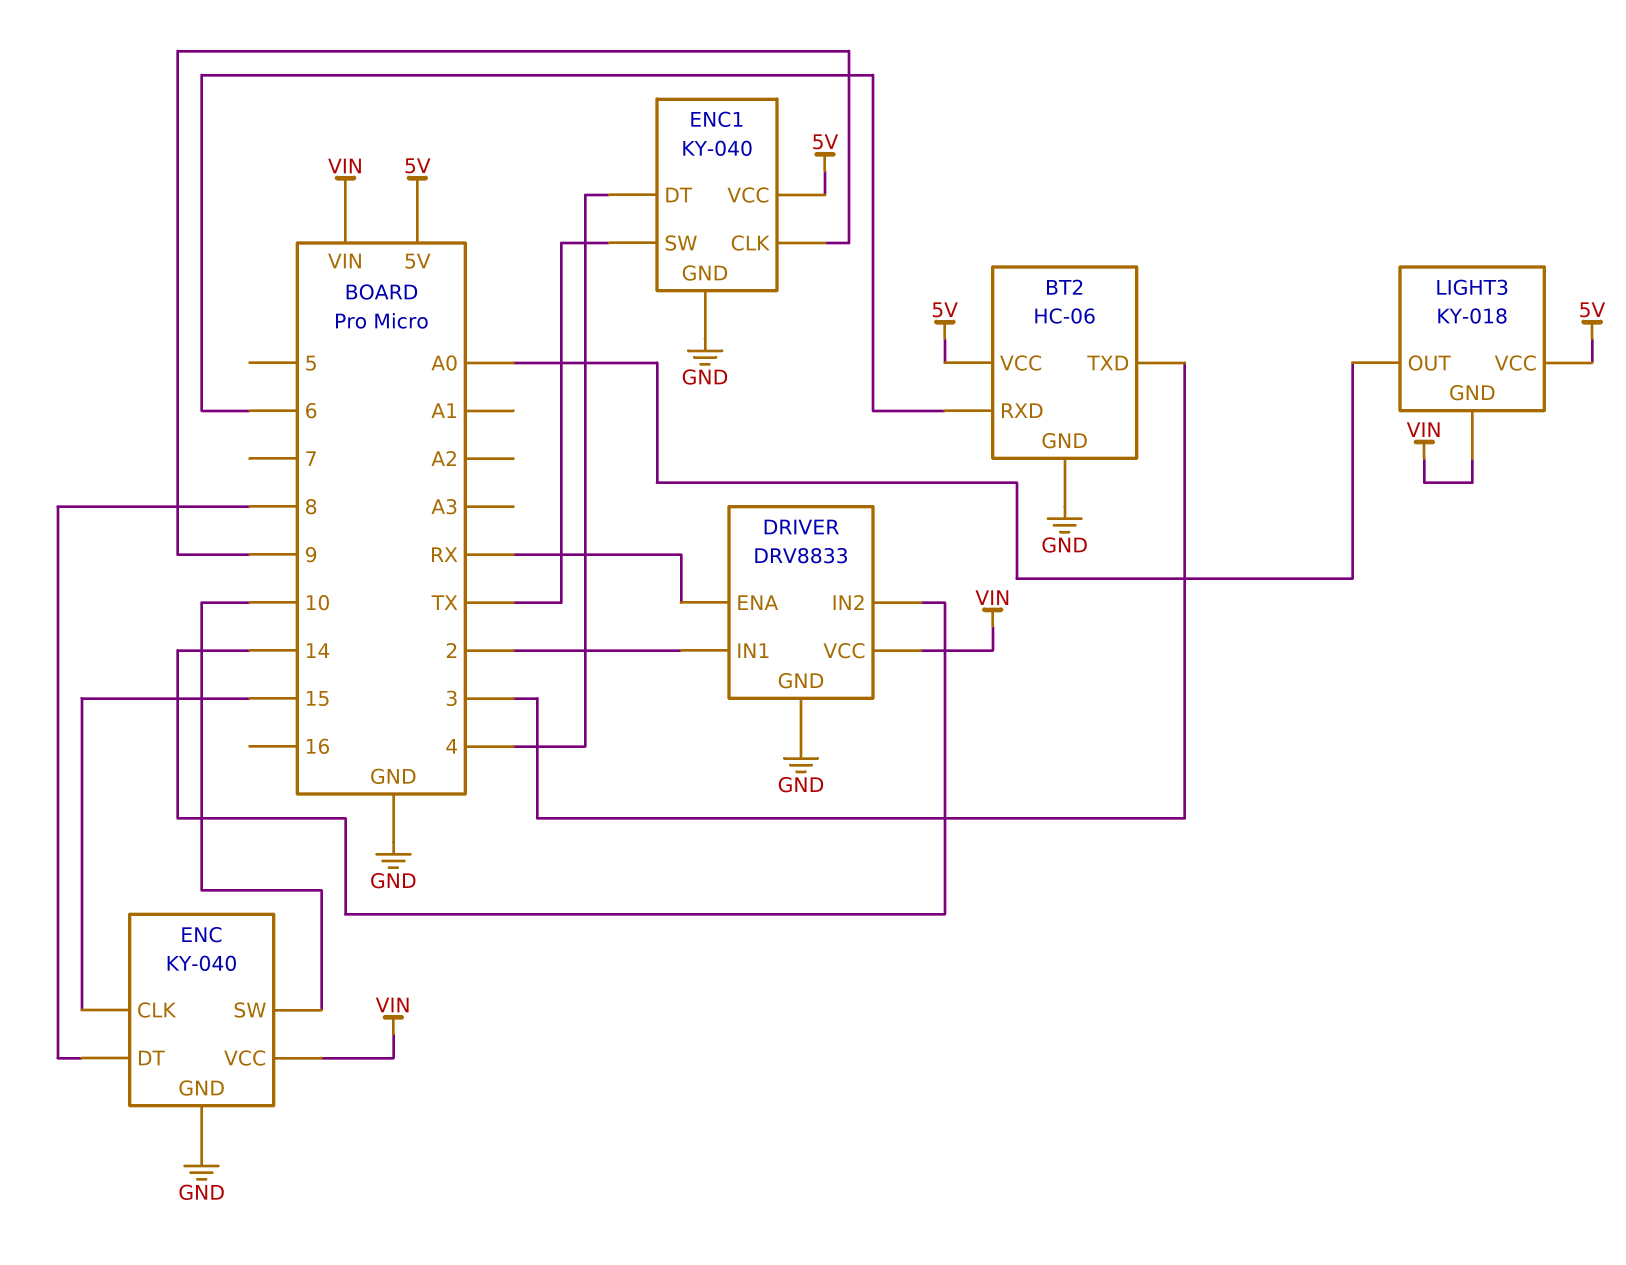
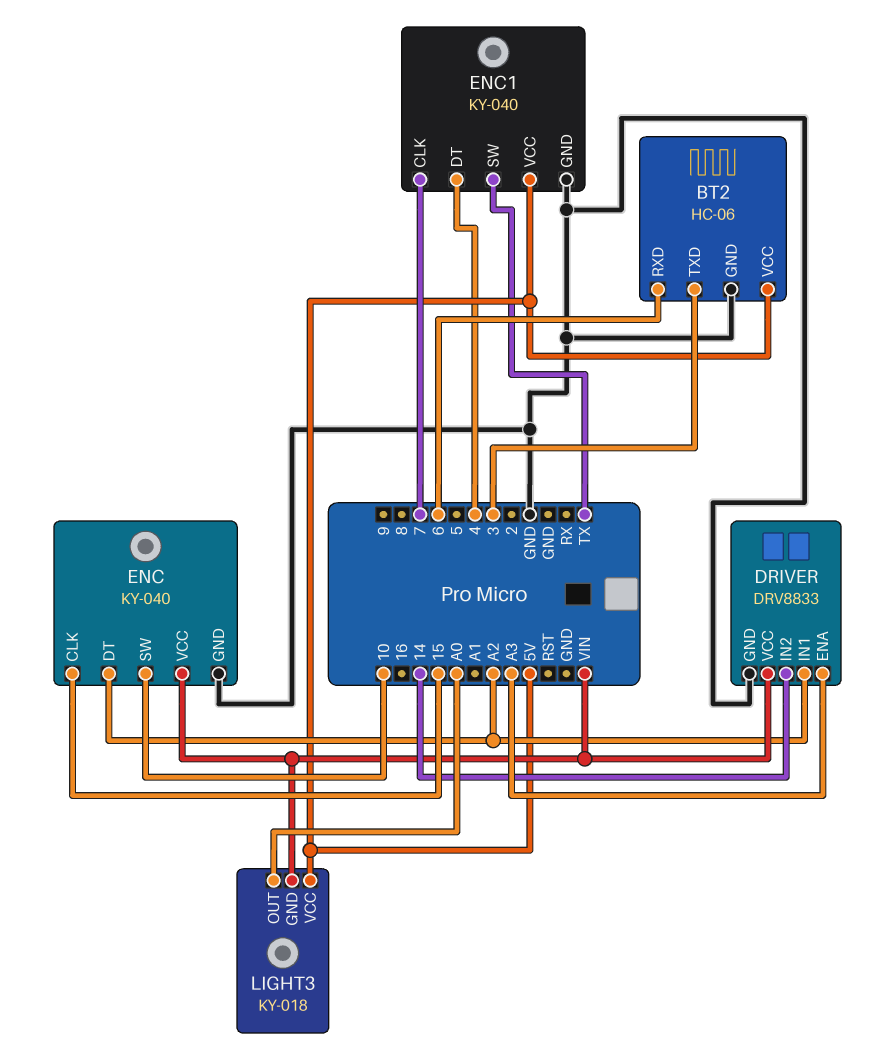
DRIVER pin ENA: RX -> A3
DRIVER pin IN1: 2 -> A2
ENC pin DT: 8 -> A2
ENC1 pin CLK: 9 -> 7

